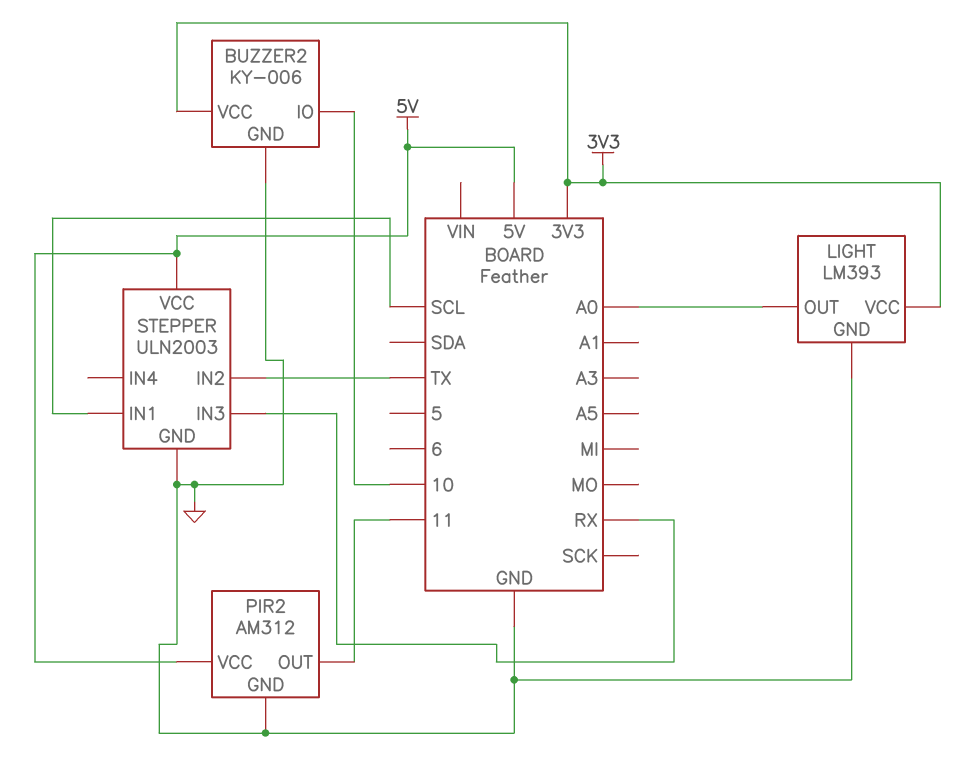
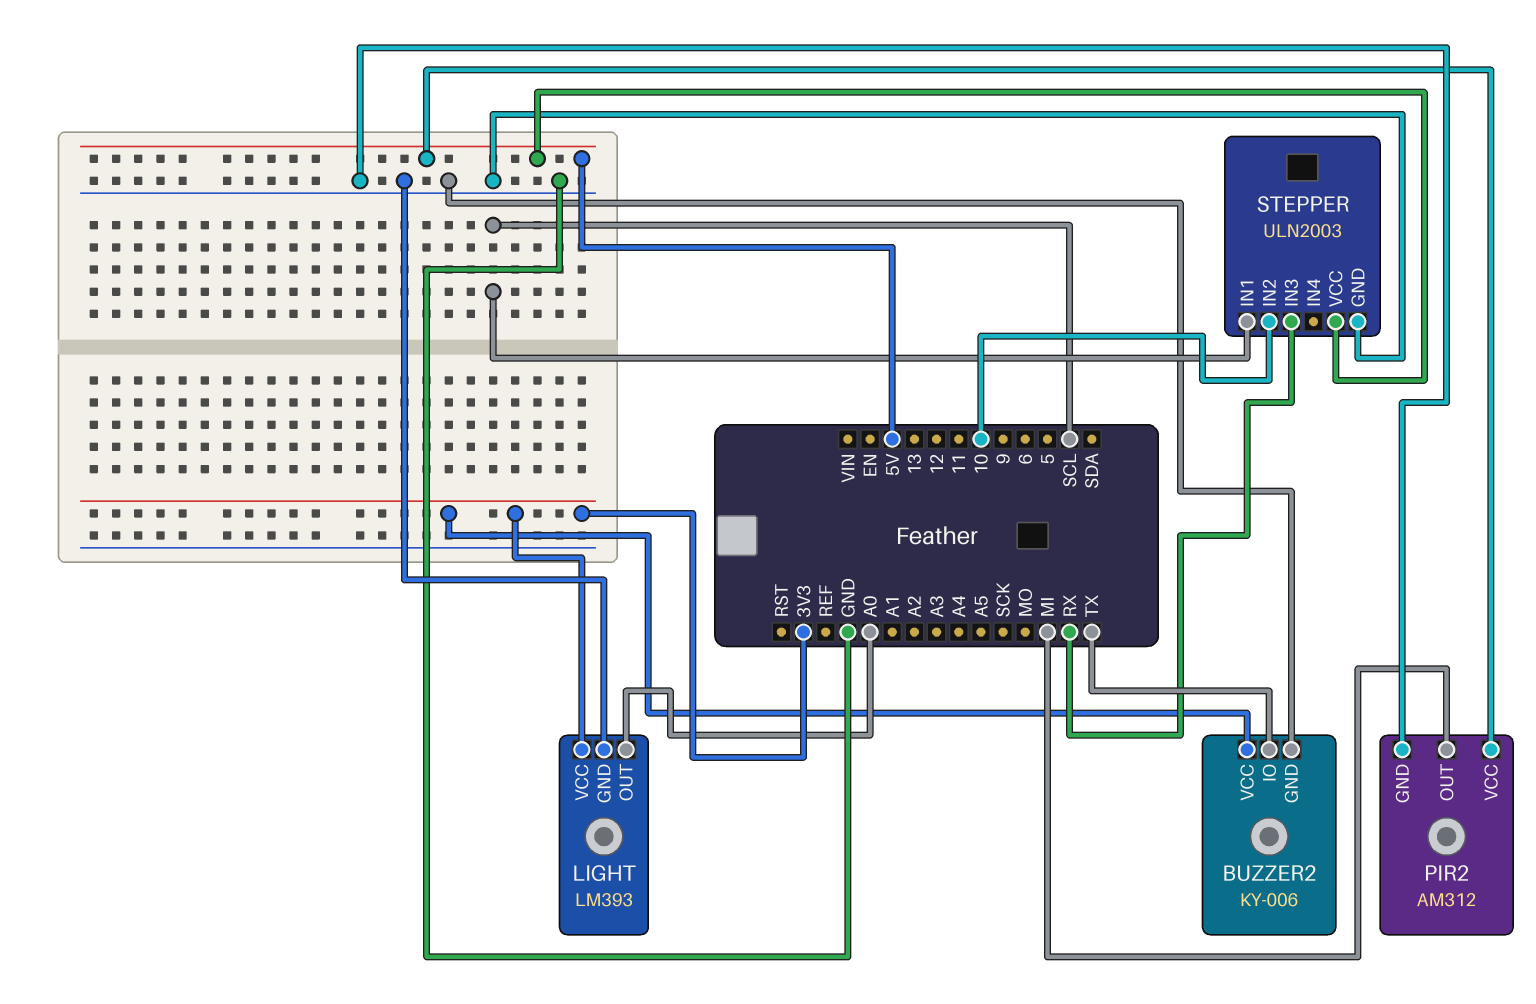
BUZZER2 pin IO: 10 -> TX
PIR2 pin OUT: 11 -> MI
STEPPER pin IN2: TX -> 10

